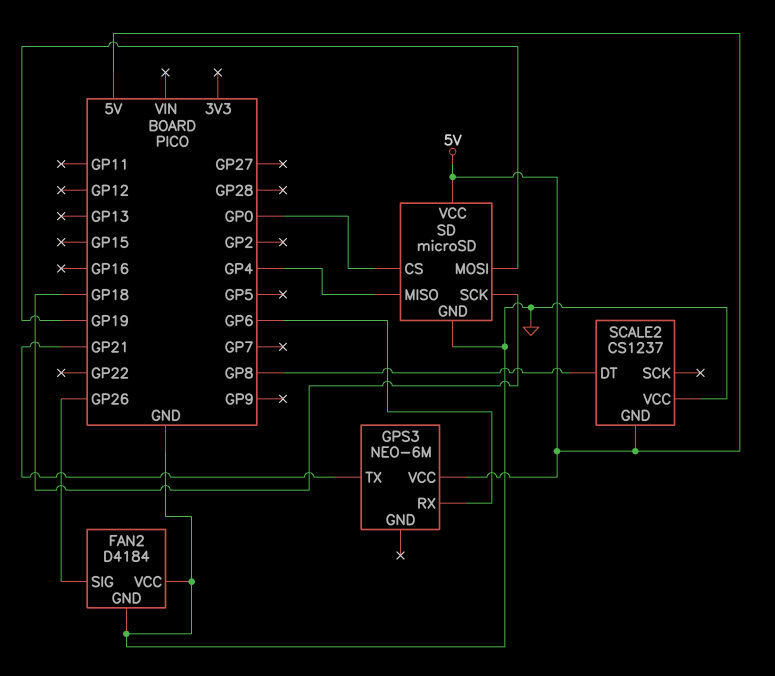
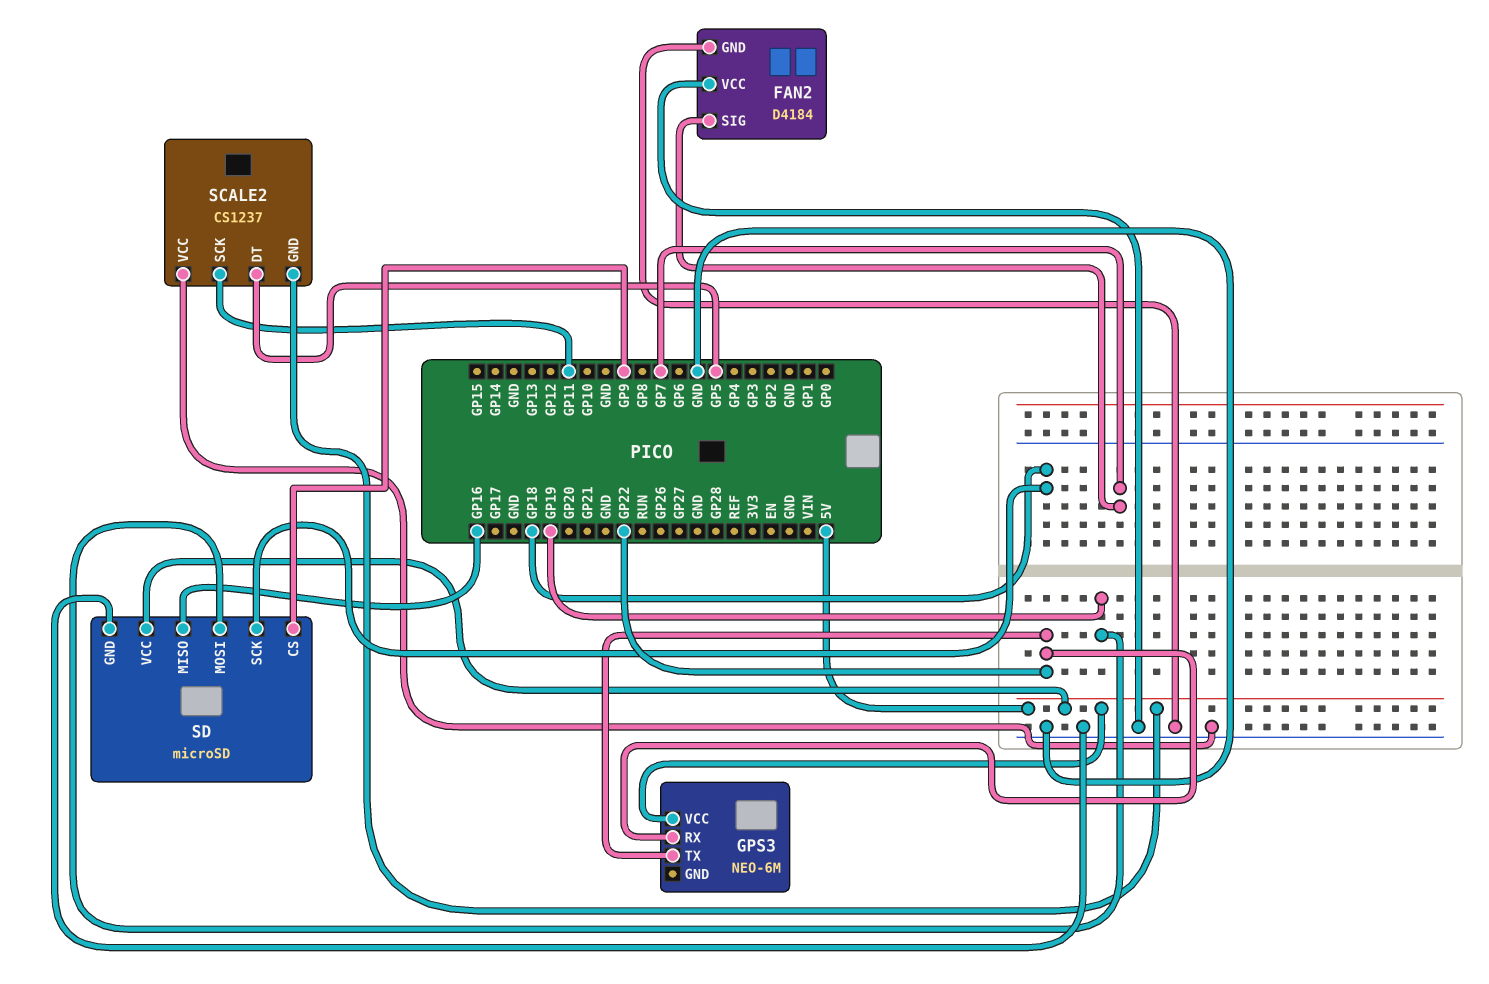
FAN2 pin SIG: GP26 -> GP7
GPS3 pin RX: GP6 -> GP22
GPS3 pin TX: GP21 -> GP22
SCALE2 pin DT: GP8 -> GP5
SCALE2 pin SCK: none -> GP11
SD pin CS: GP0 -> GP9
SD pin MISO: GP4 -> GP16

